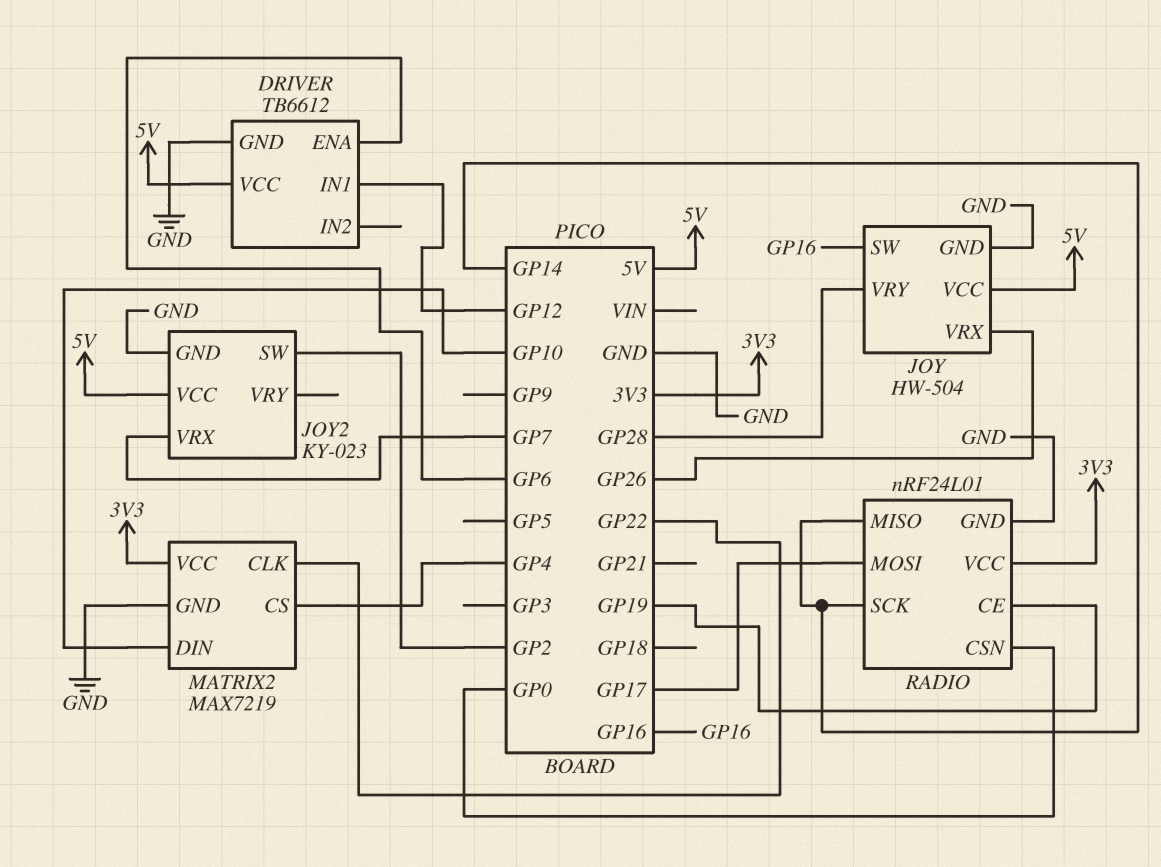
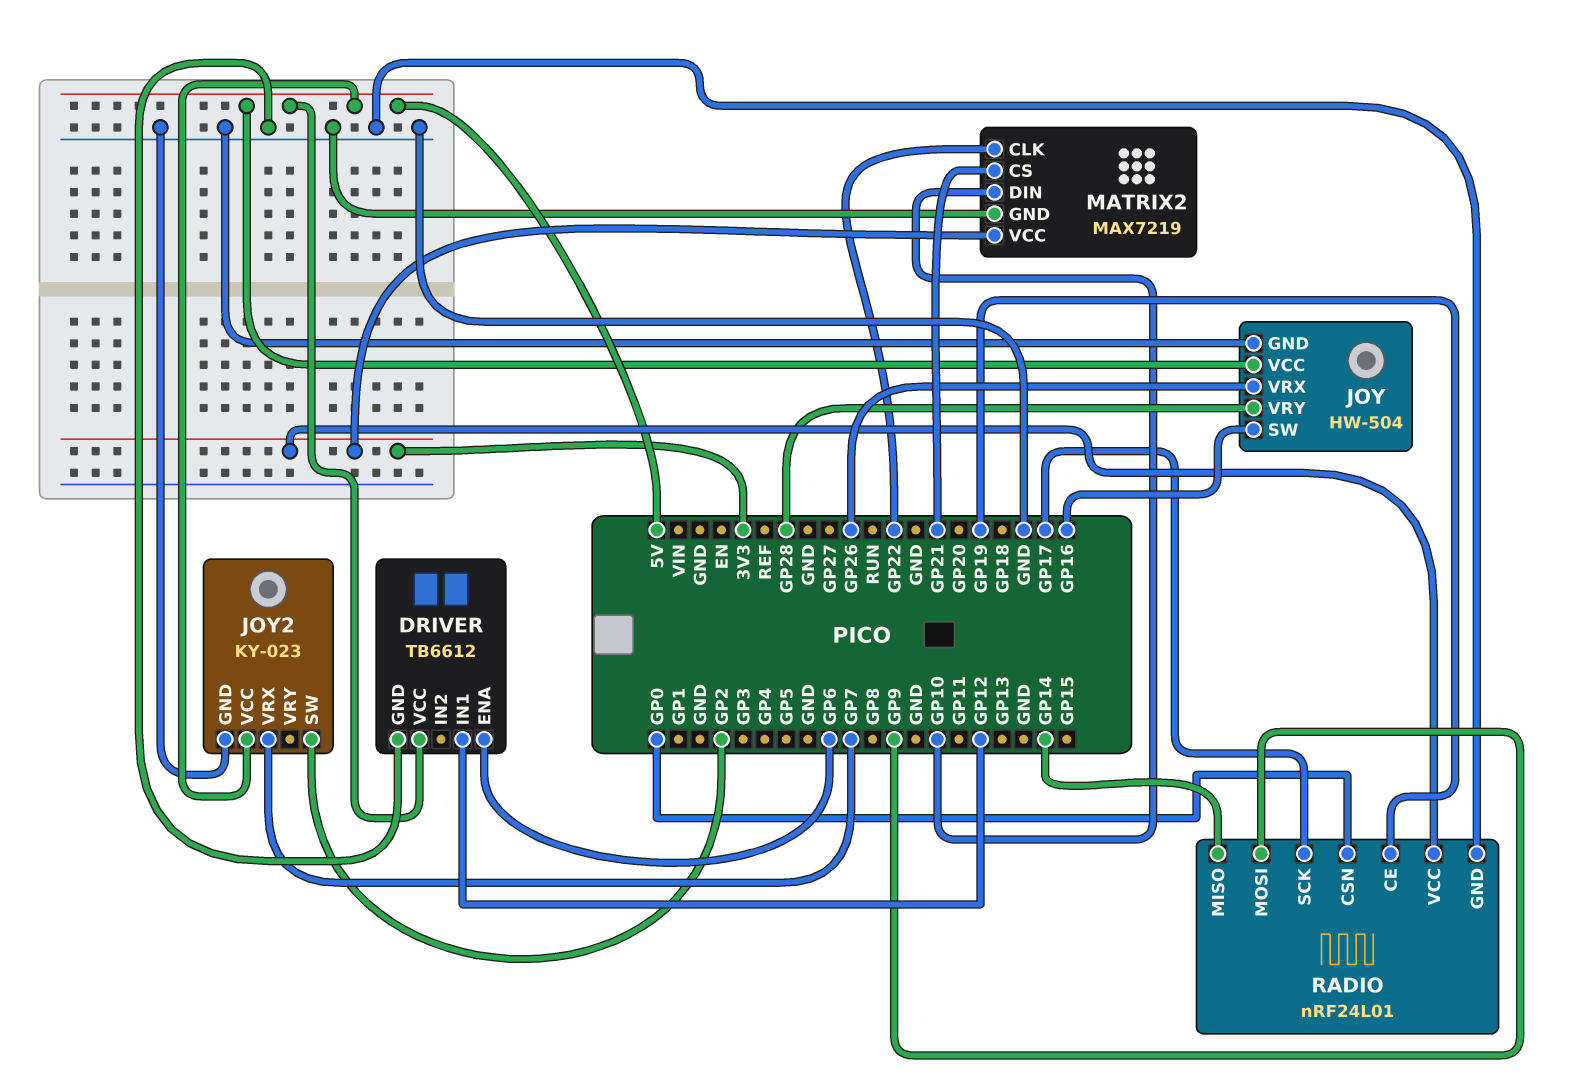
MATRIX2 pin CS: GP4 -> GP21
RADIO pin MOSI: GP17 -> GP9
RADIO pin SCK: GP14 -> GP17

